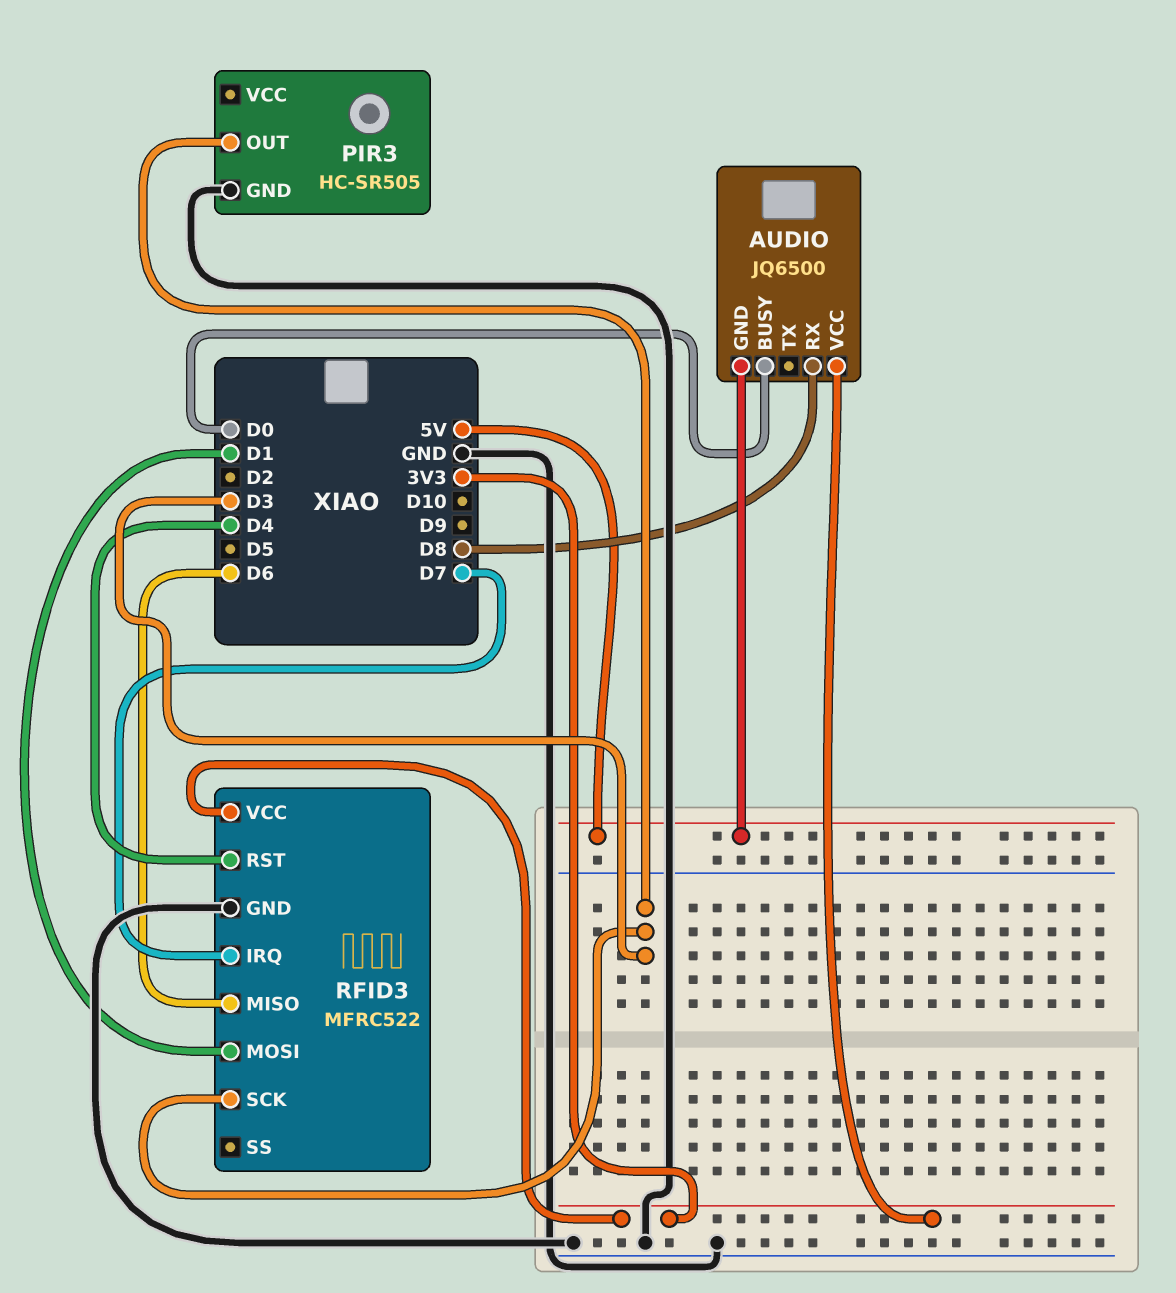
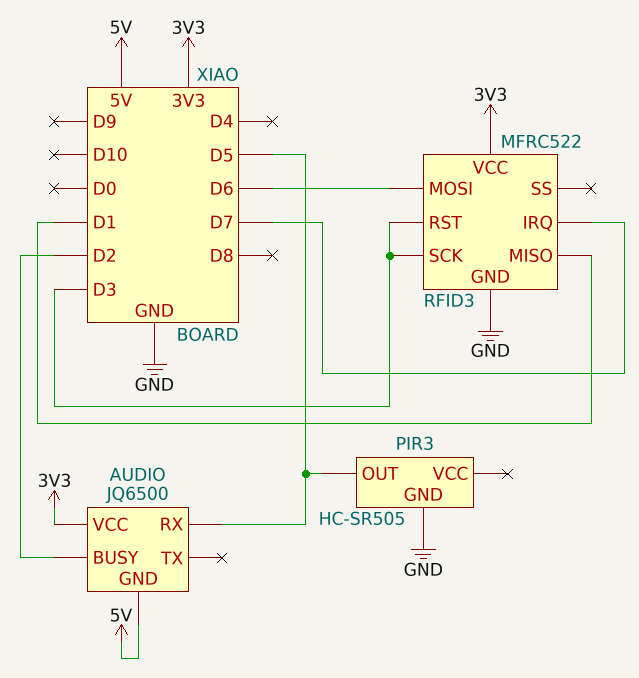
AUDIO pin BUSY: D0 -> D2
AUDIO pin RX: D8 -> D5
PIR3 pin OUT: D3 -> D5
RFID3 pin MISO: D6 -> D1
RFID3 pin MOSI: D1 -> D6
RFID3 pin RST: D4 -> D3

